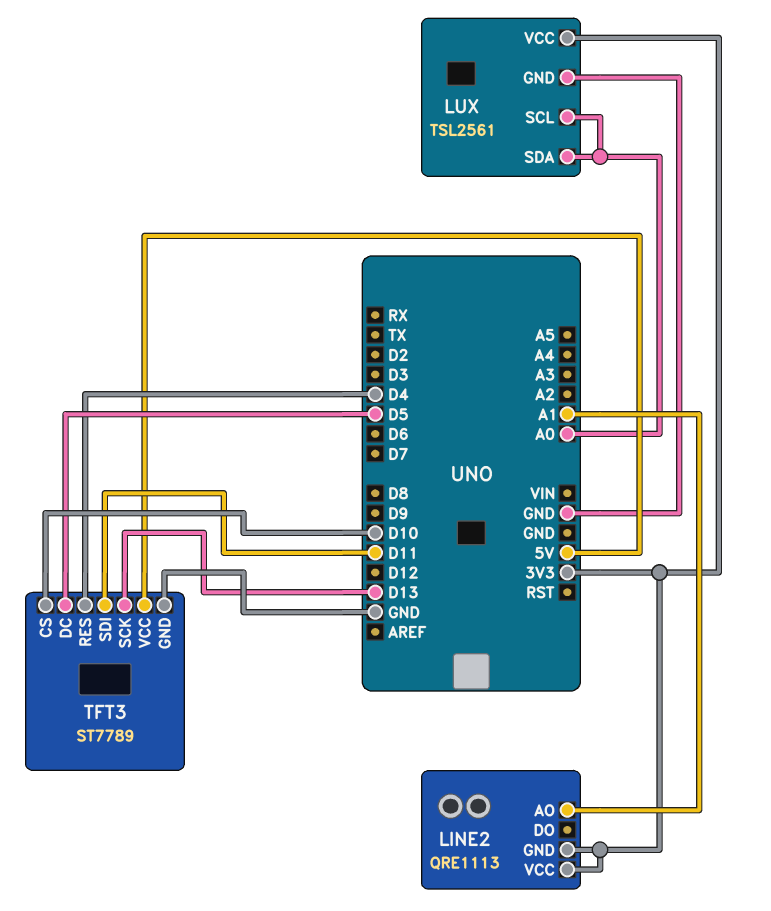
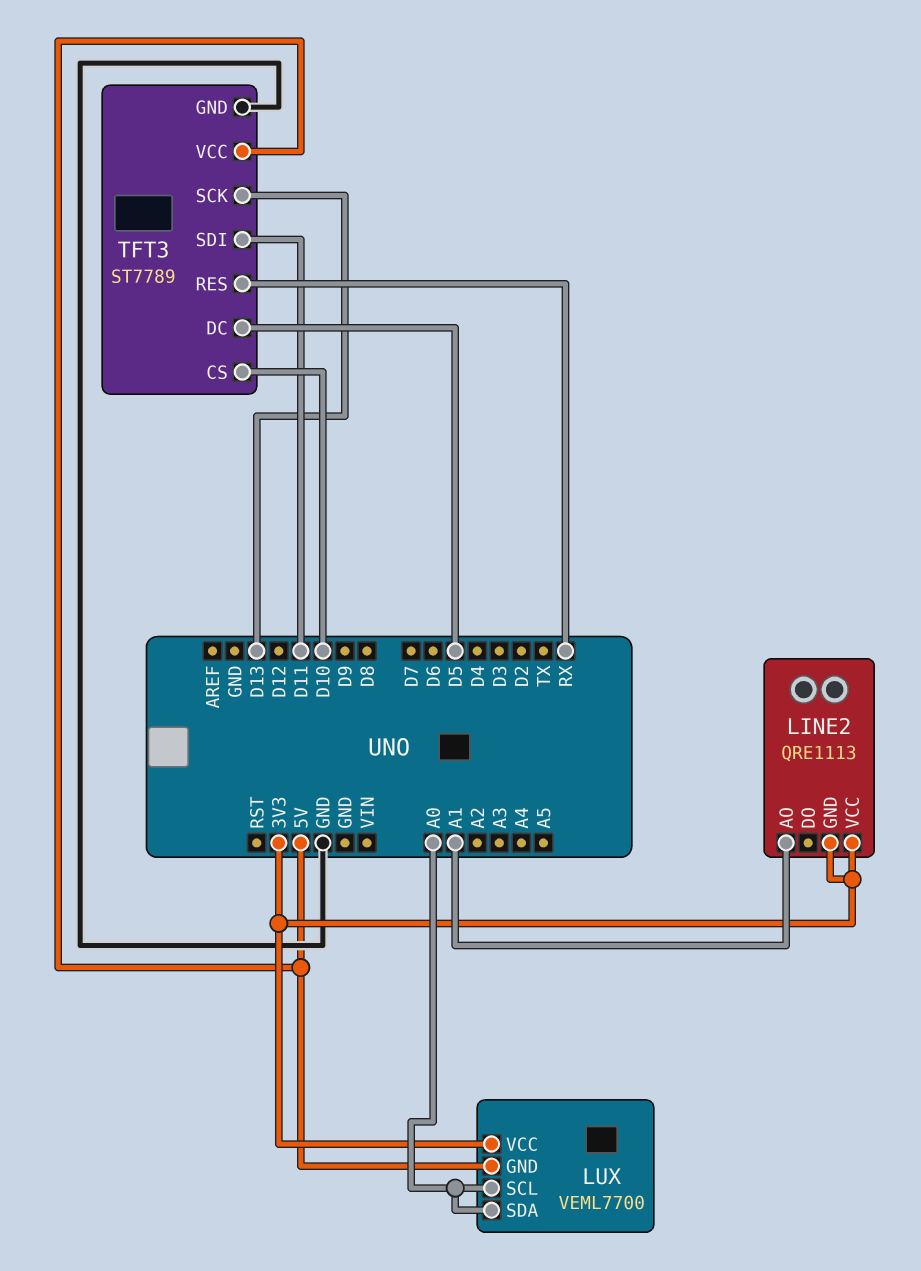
LUX: TSL2561 -> VEML7700
LUX pin GND: GND -> 5V
TFT3 pin RES: D4 -> RX

